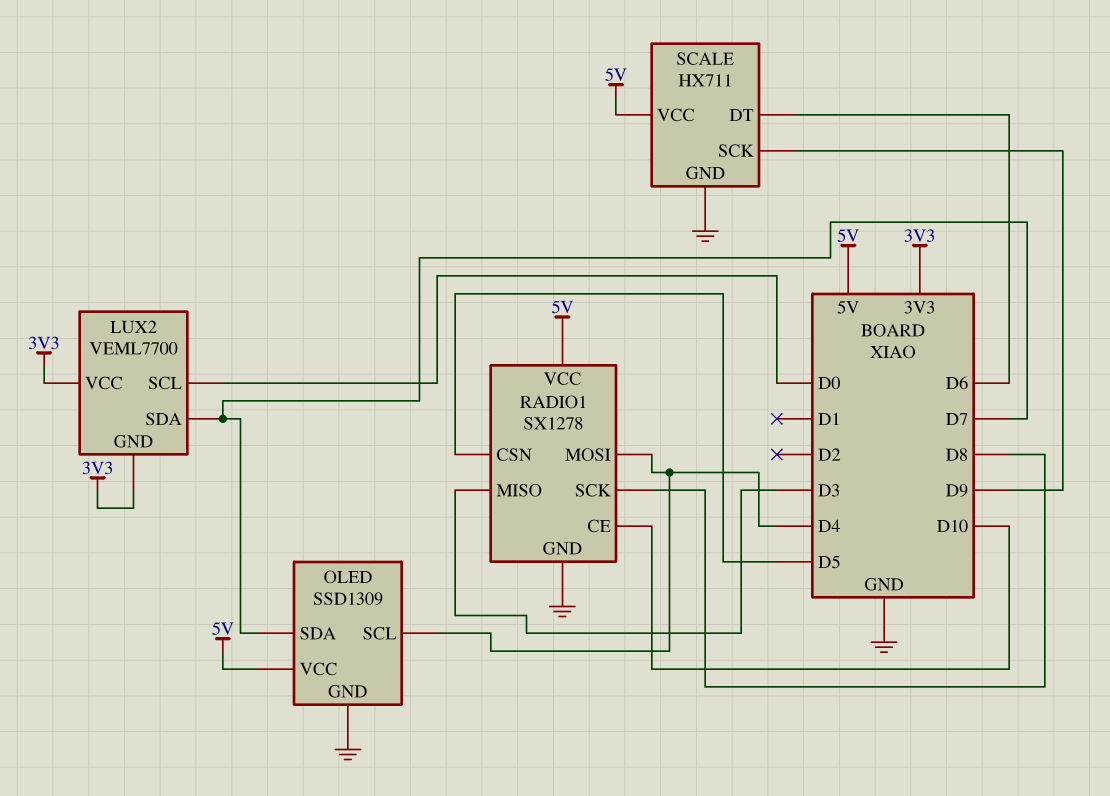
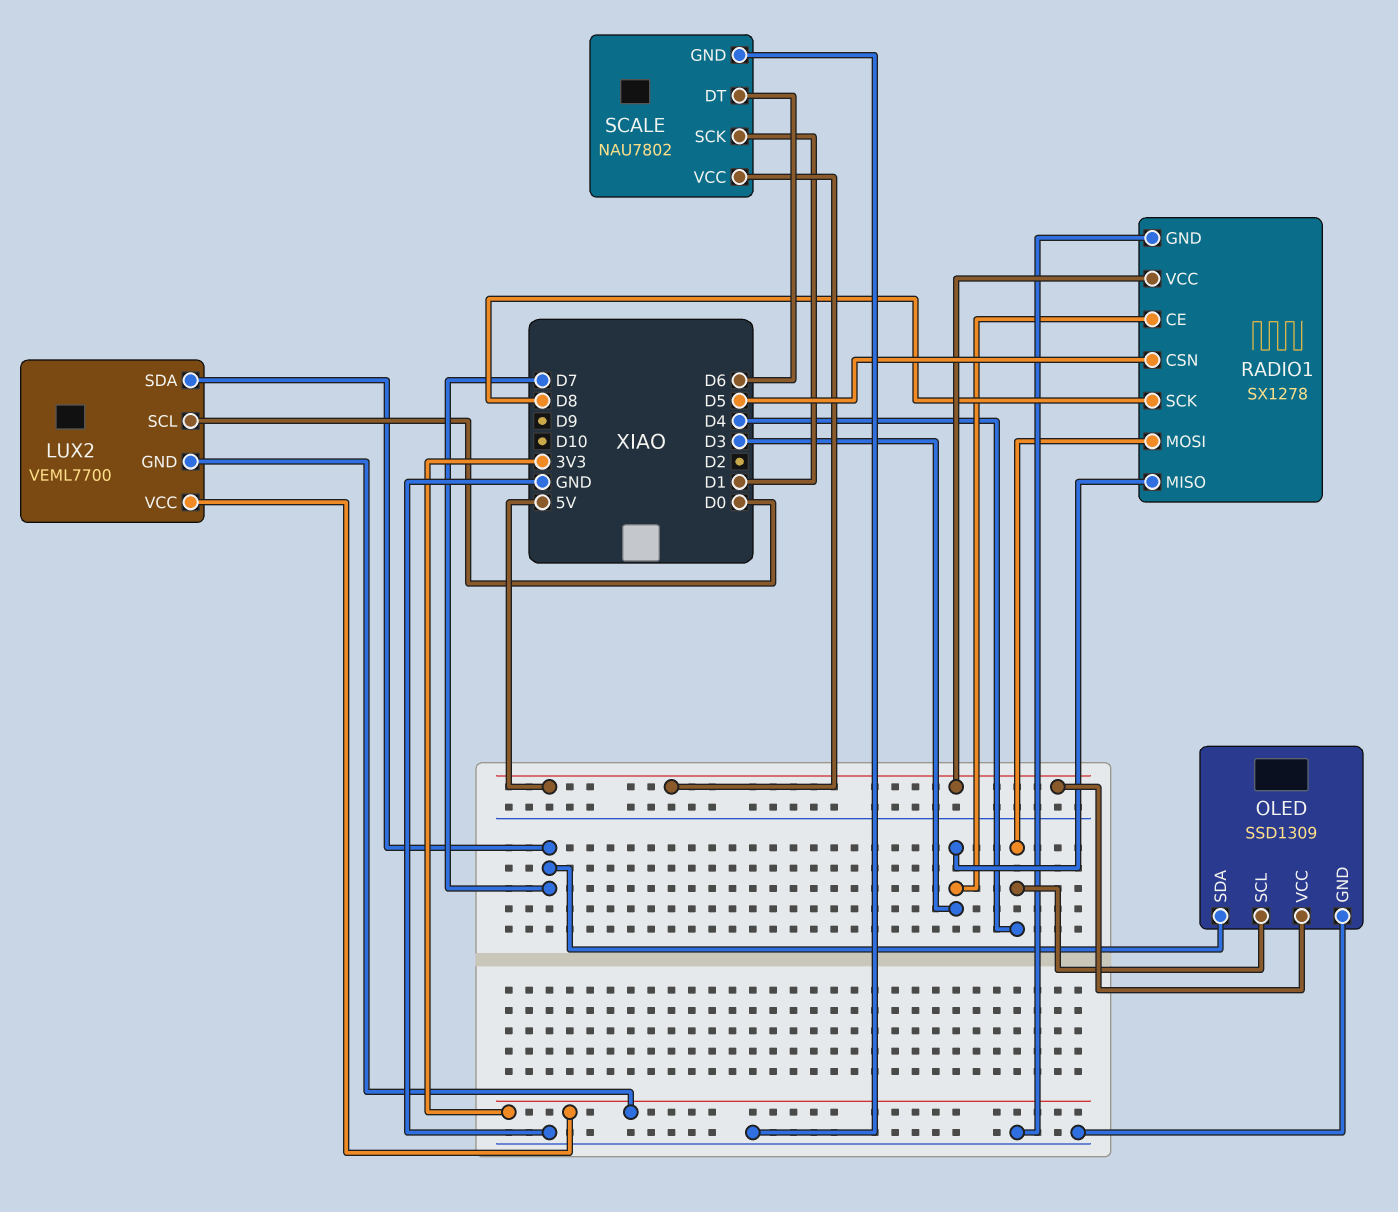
RADIO1 pin CE: D10 -> D3
SCALE: HX711 -> NAU7802
SCALE pin SCK: D9 -> D1

